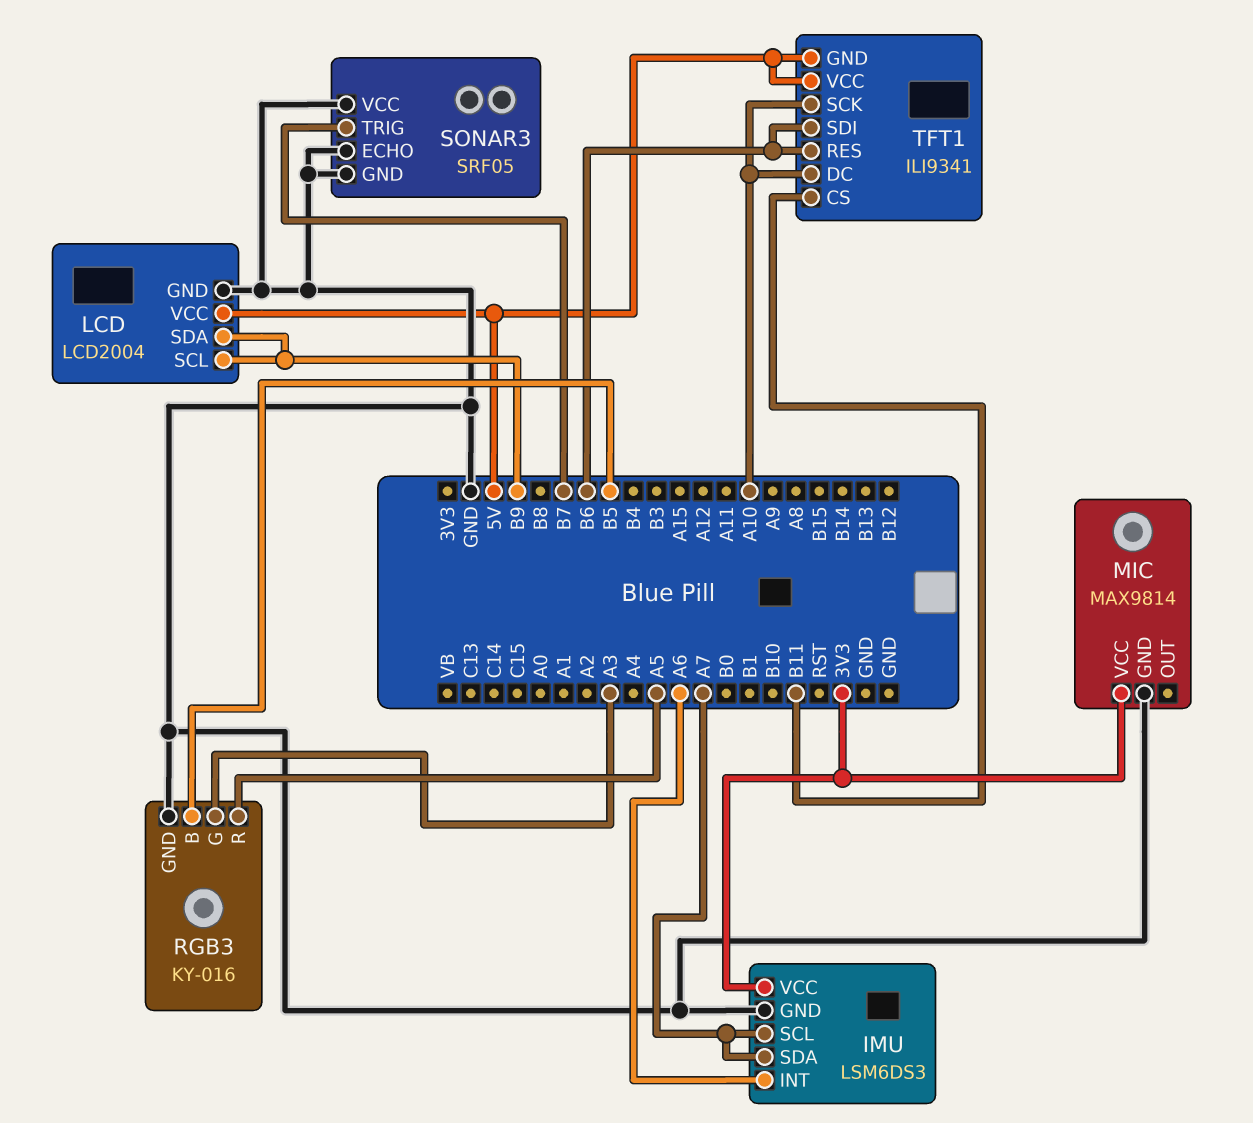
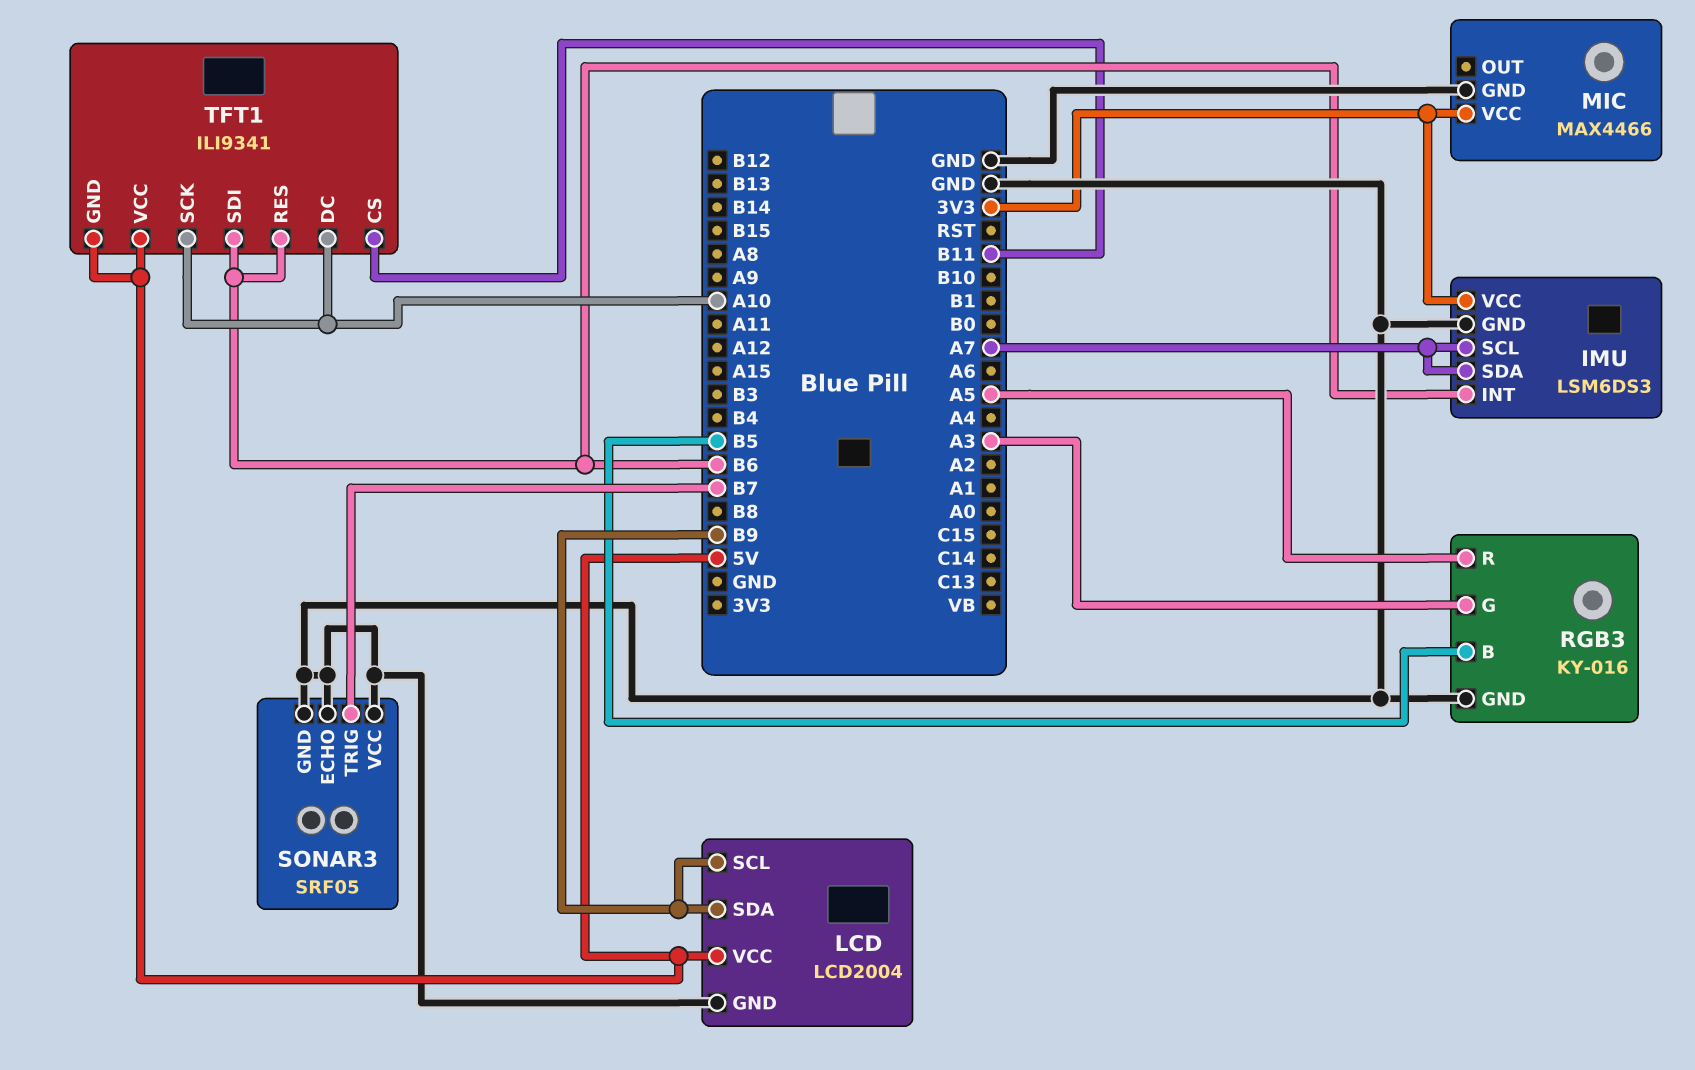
IMU pin INT: A6 -> B6
MIC: MAX9814 -> MAX4466

